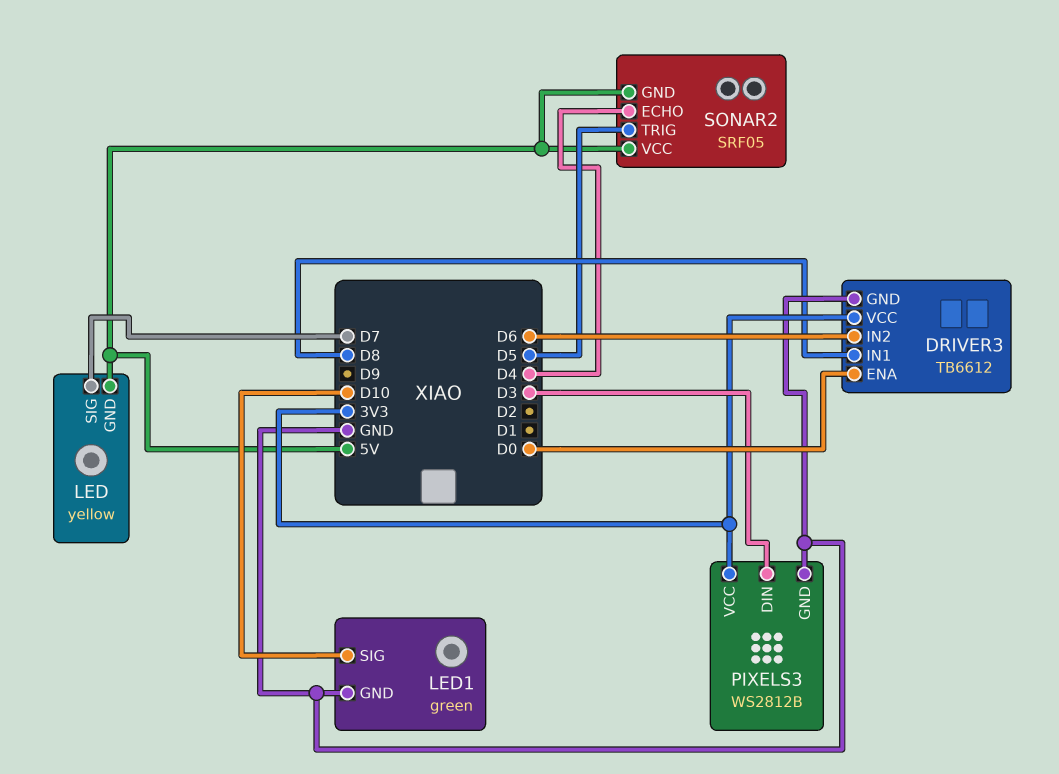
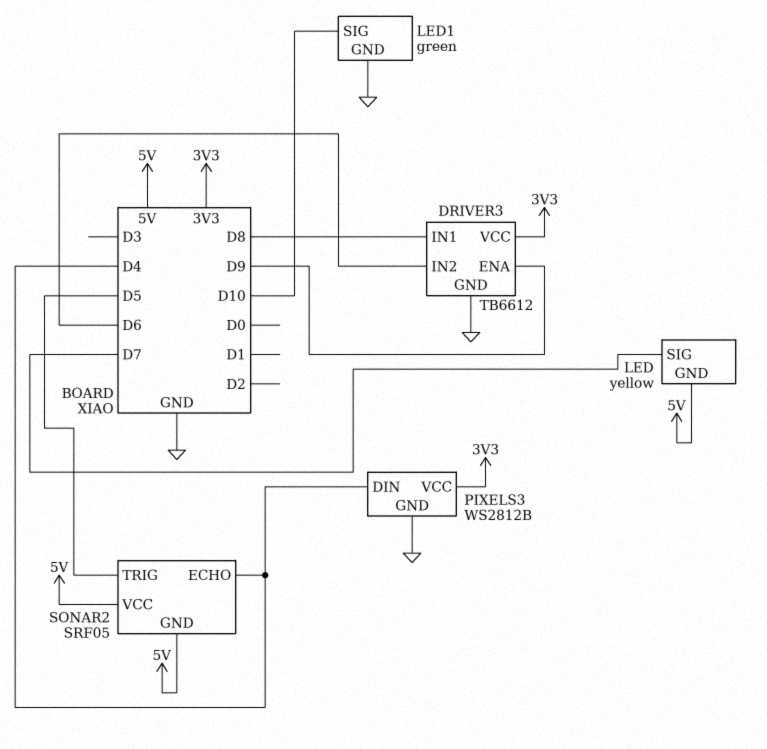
DRIVER3 pin ENA: D0 -> D9
PIXELS3 pin DIN: D3 -> D4

